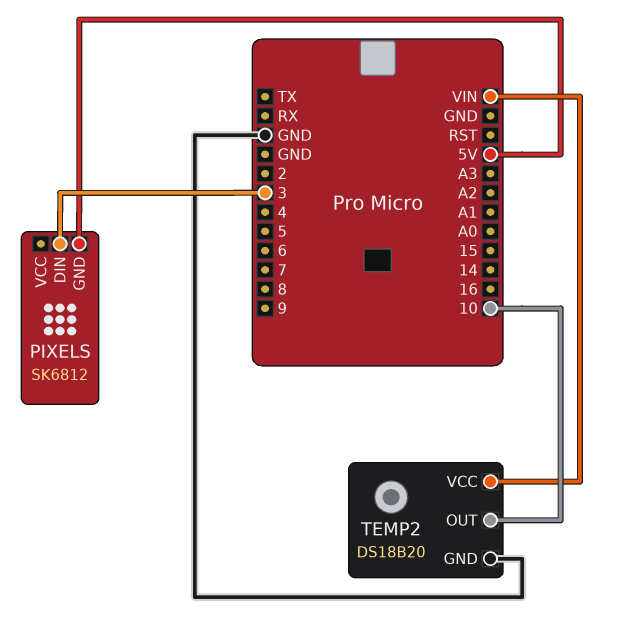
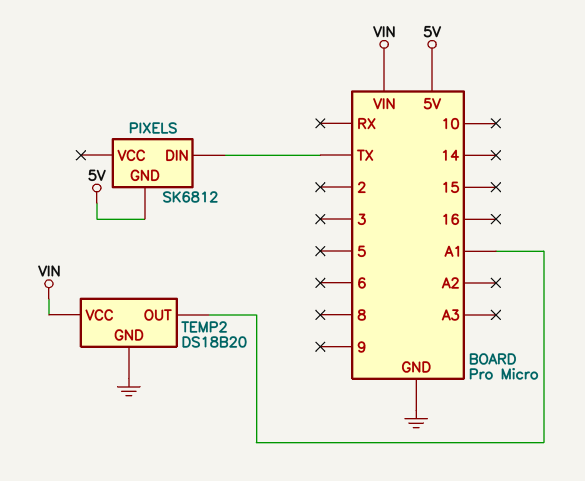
PIXELS pin DIN: 3 -> TX
TEMP2 pin OUT: 10 -> A1

